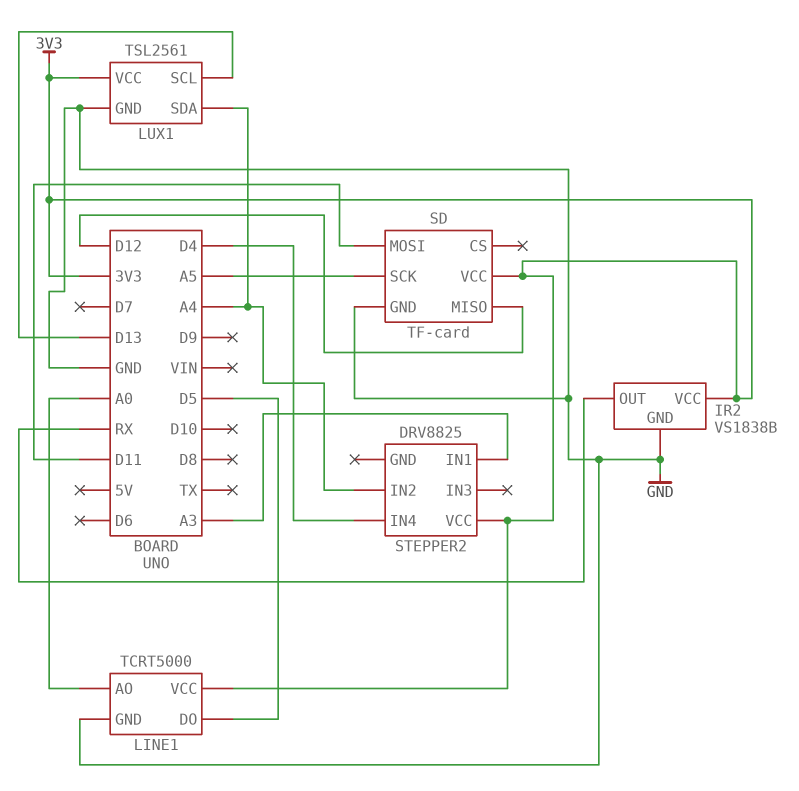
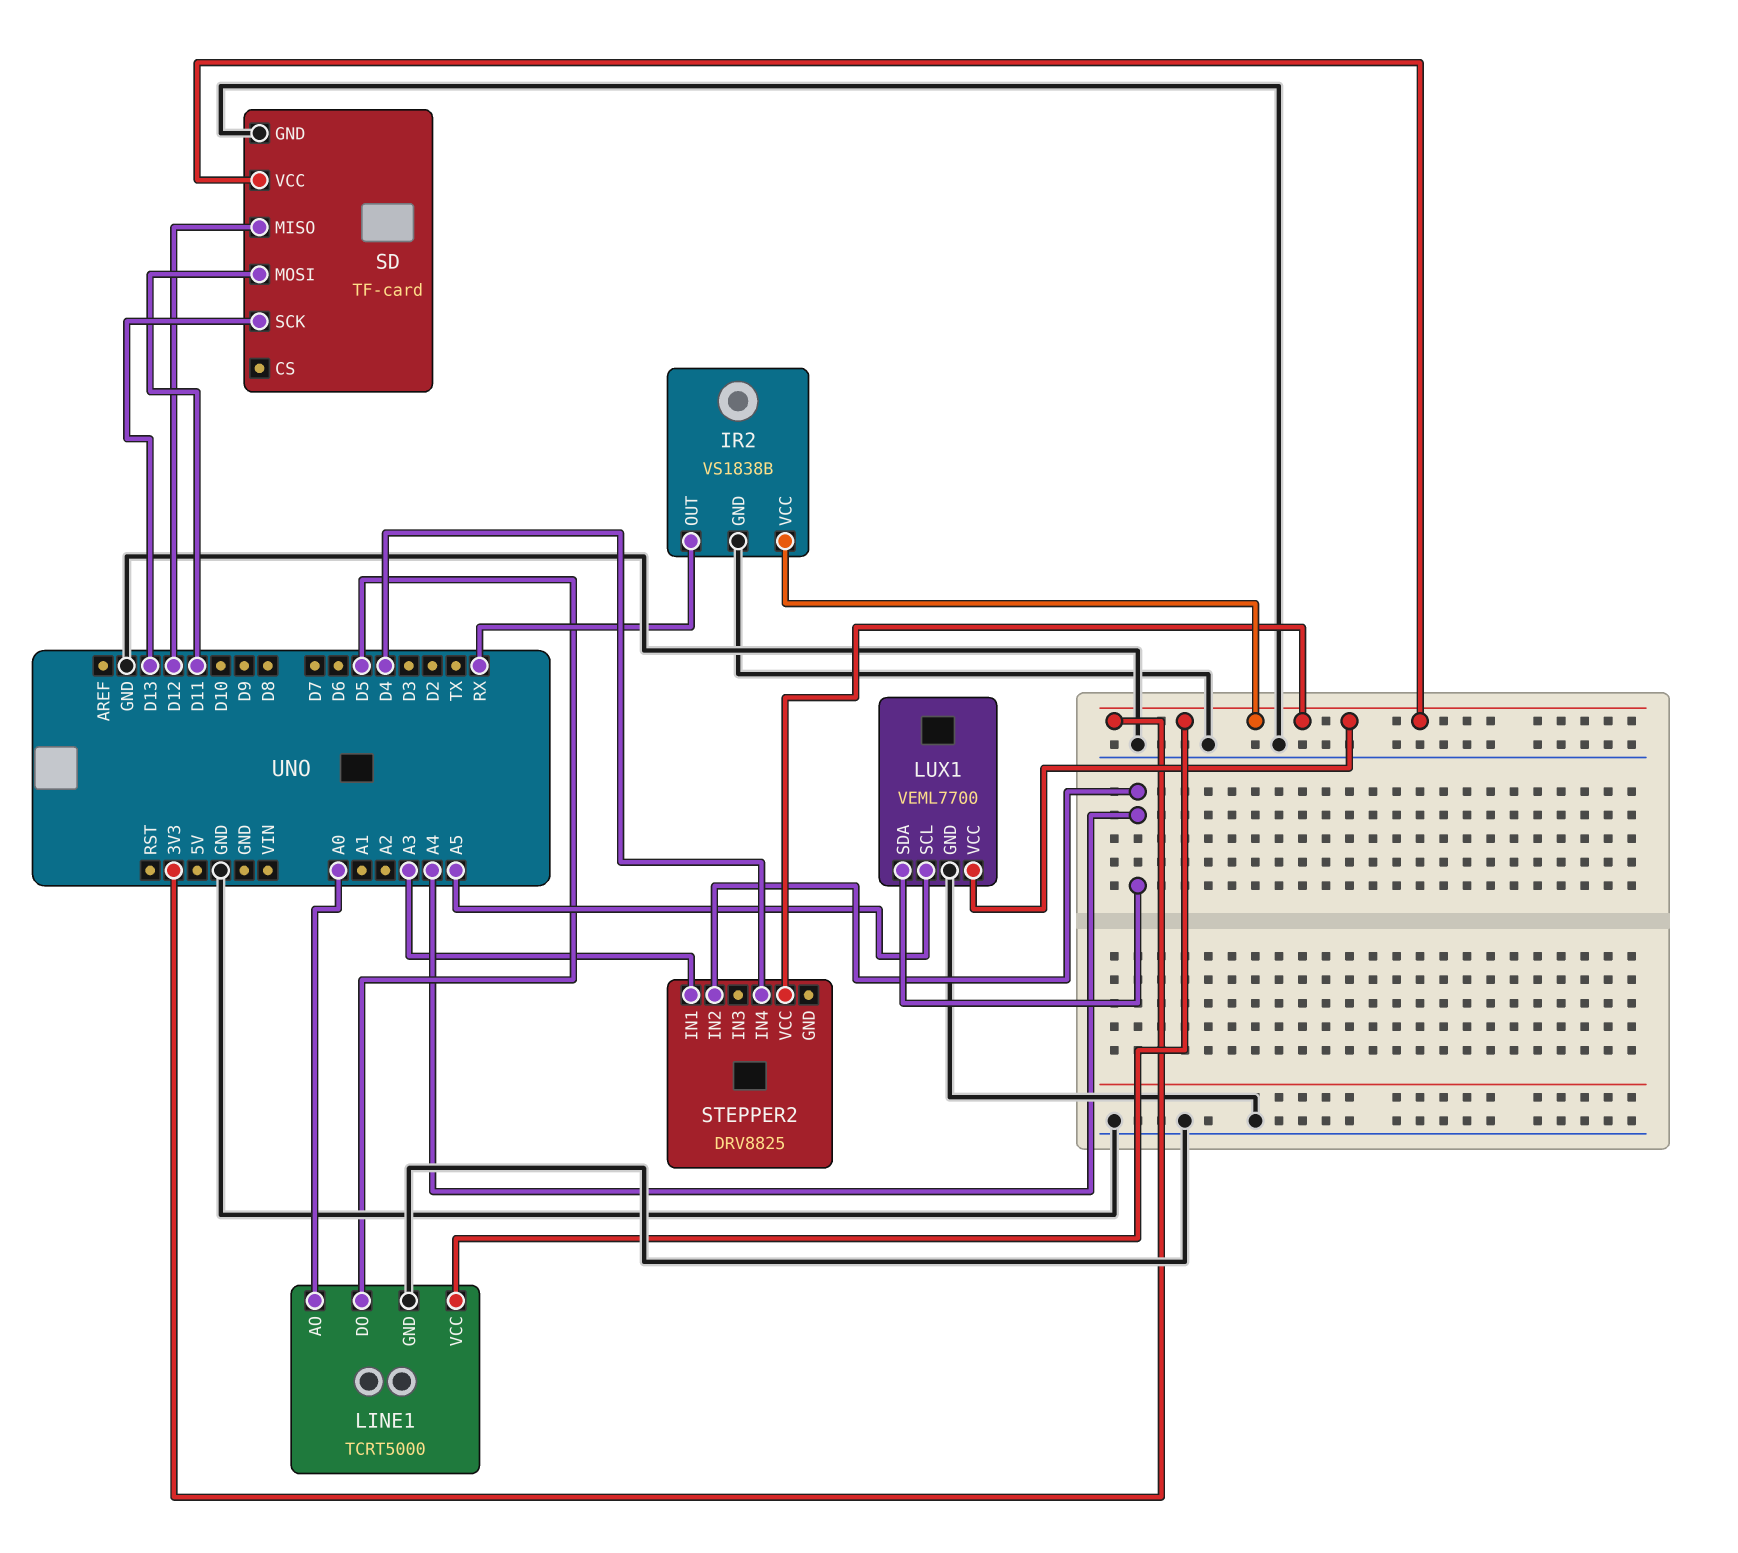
LUX1: TSL2561 -> VEML7700
LUX1 pin SCL: D13 -> A5
SD pin SCK: A5 -> D13

